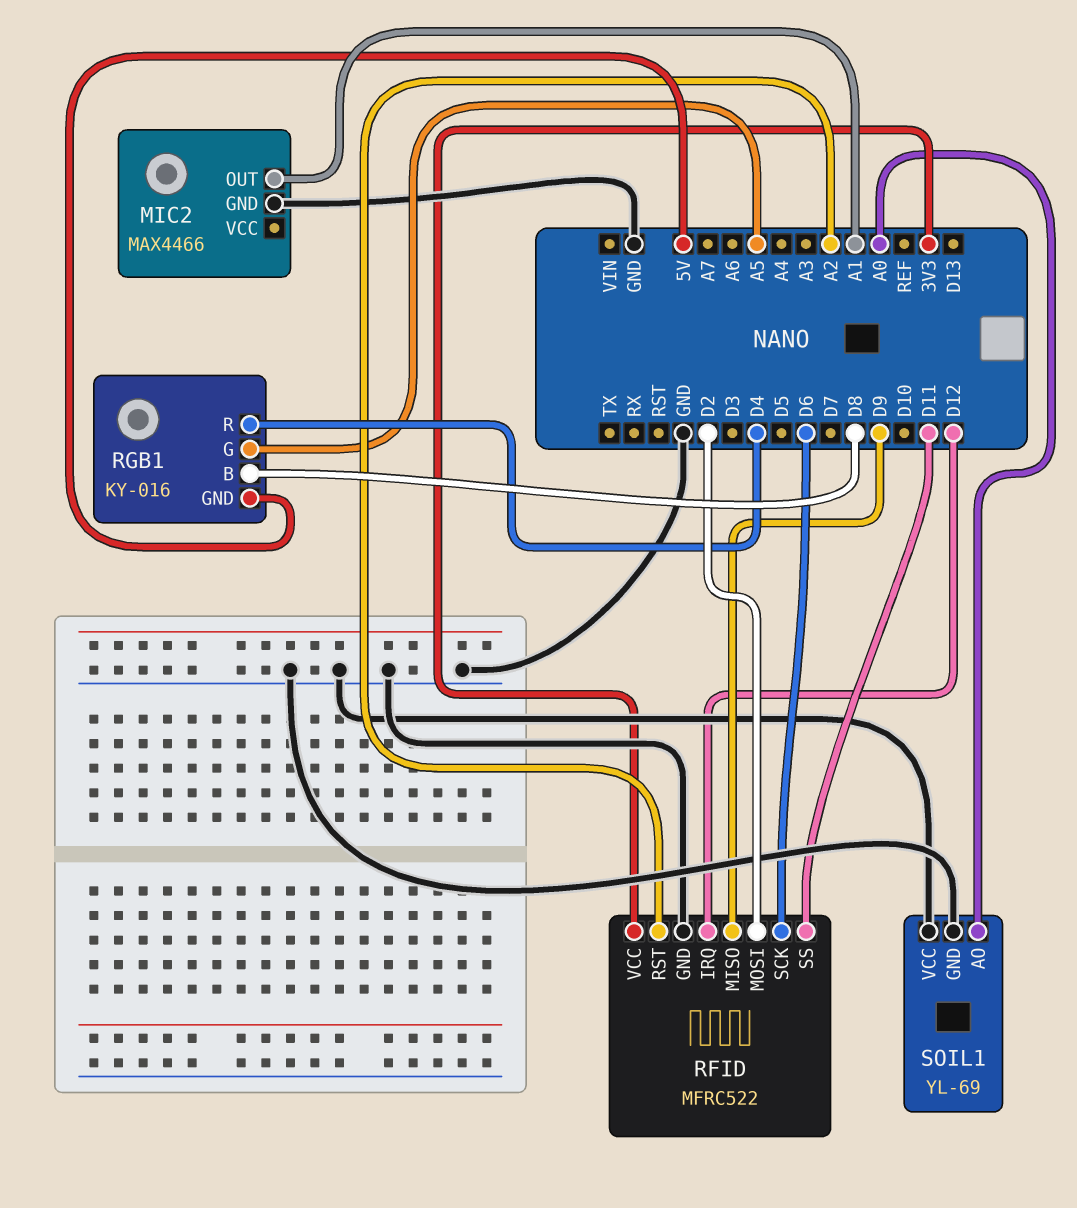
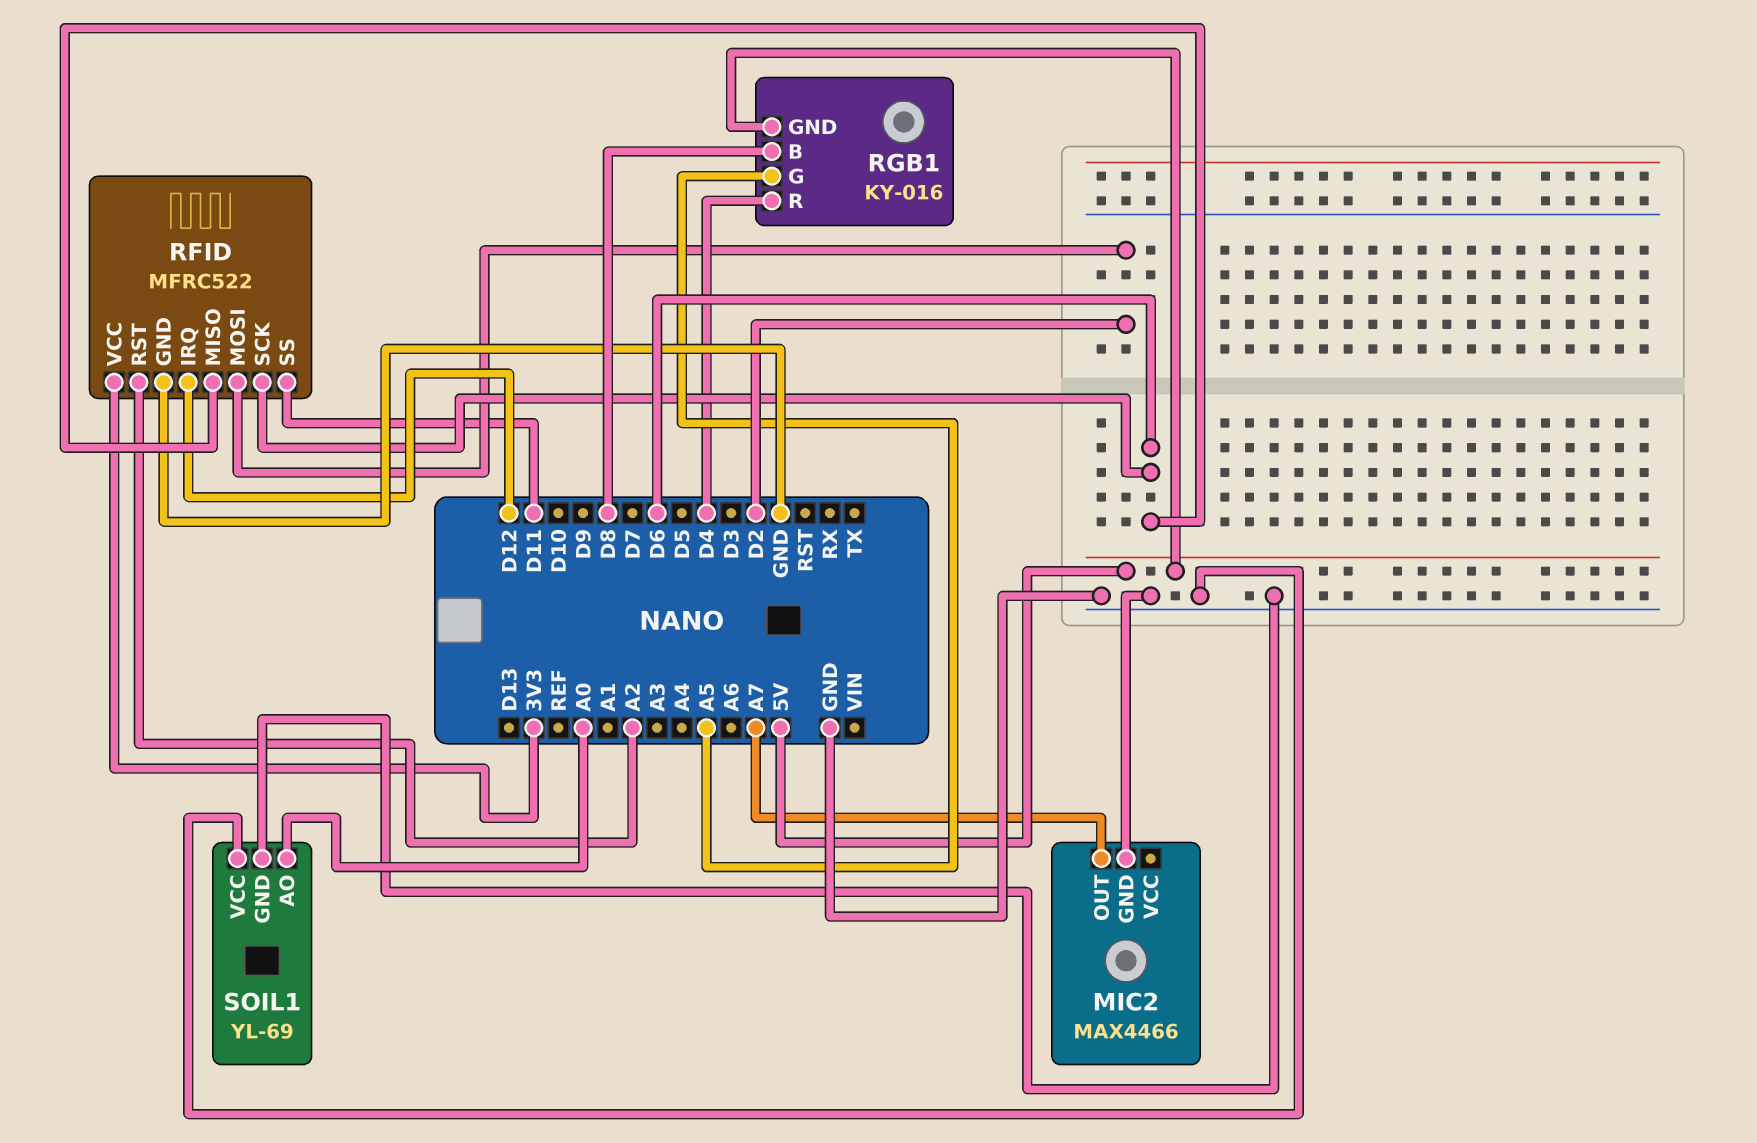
MIC2 pin OUT: A1 -> A7
RFID pin MISO: D9 -> D6

